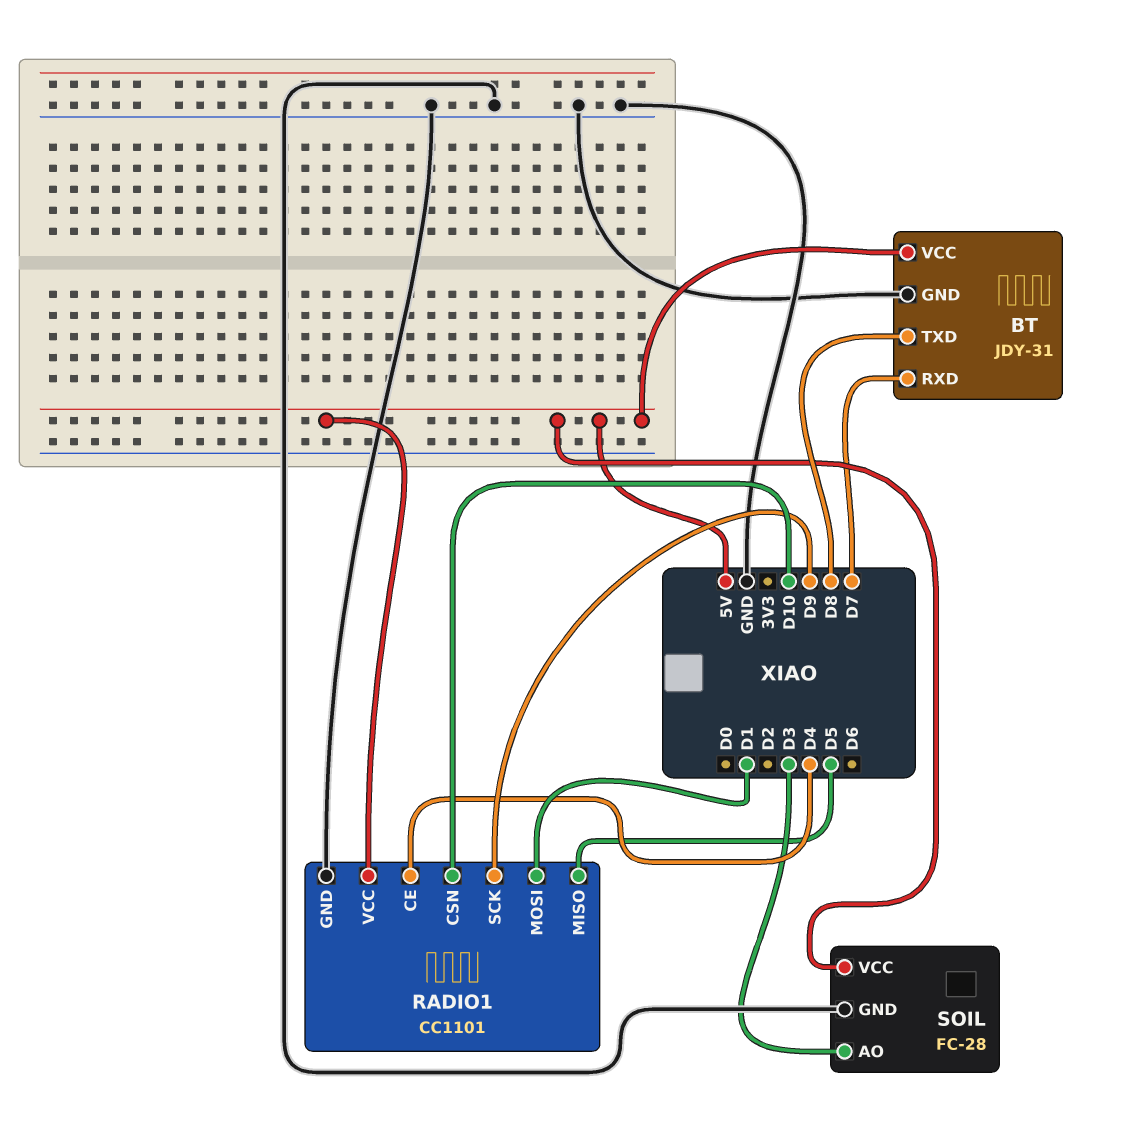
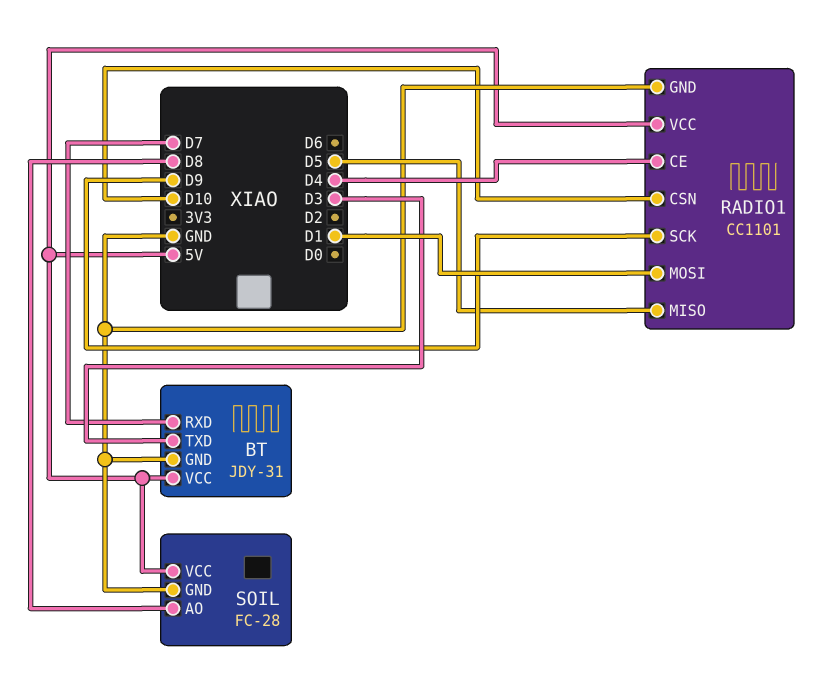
BT pin TXD: D8 -> D3
SOIL pin AO: D3 -> D8

